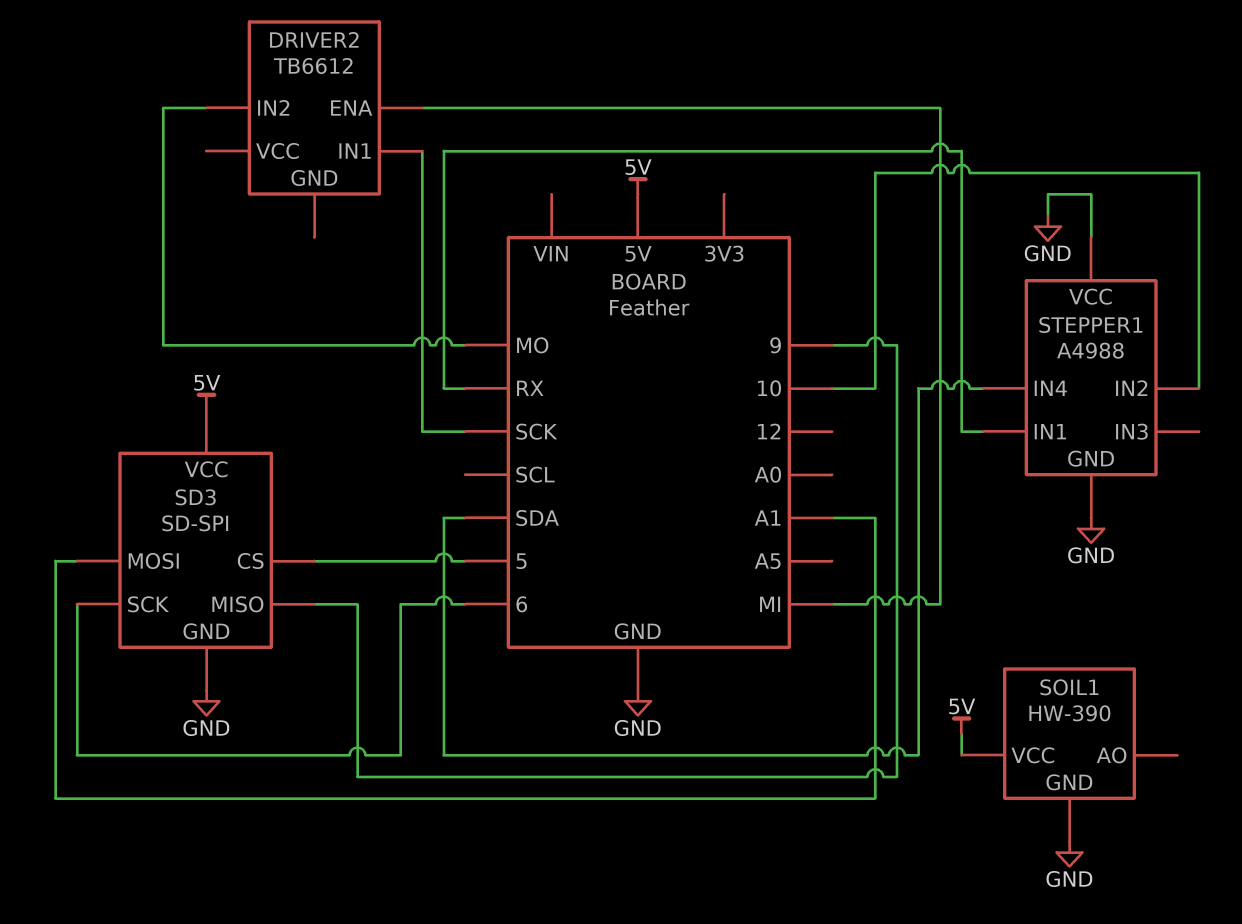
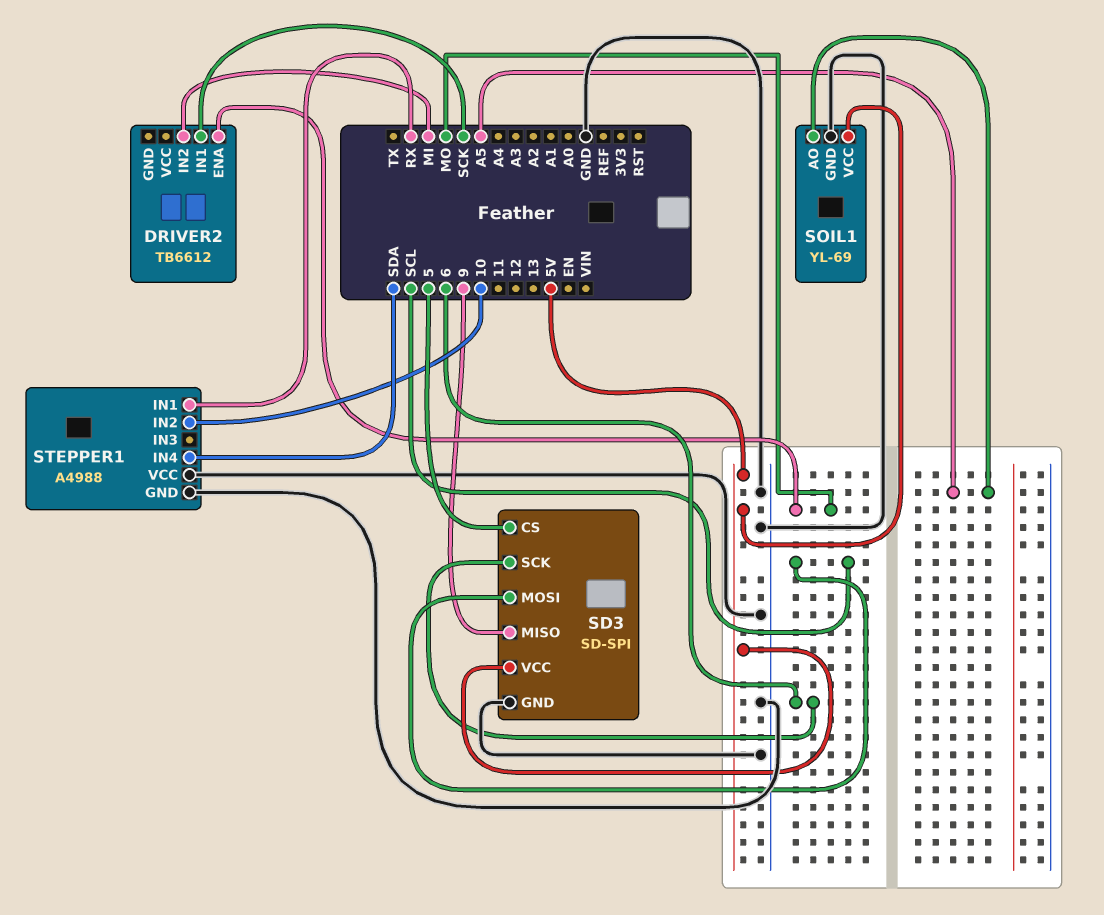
DRIVER2 pin ENA: MI -> MO
DRIVER2 pin IN2: MO -> MI
SD3 pin MOSI: A1 -> SCL
SOIL1: HW-390 -> YL-69
SOIL1 pin AO: none -> A5

